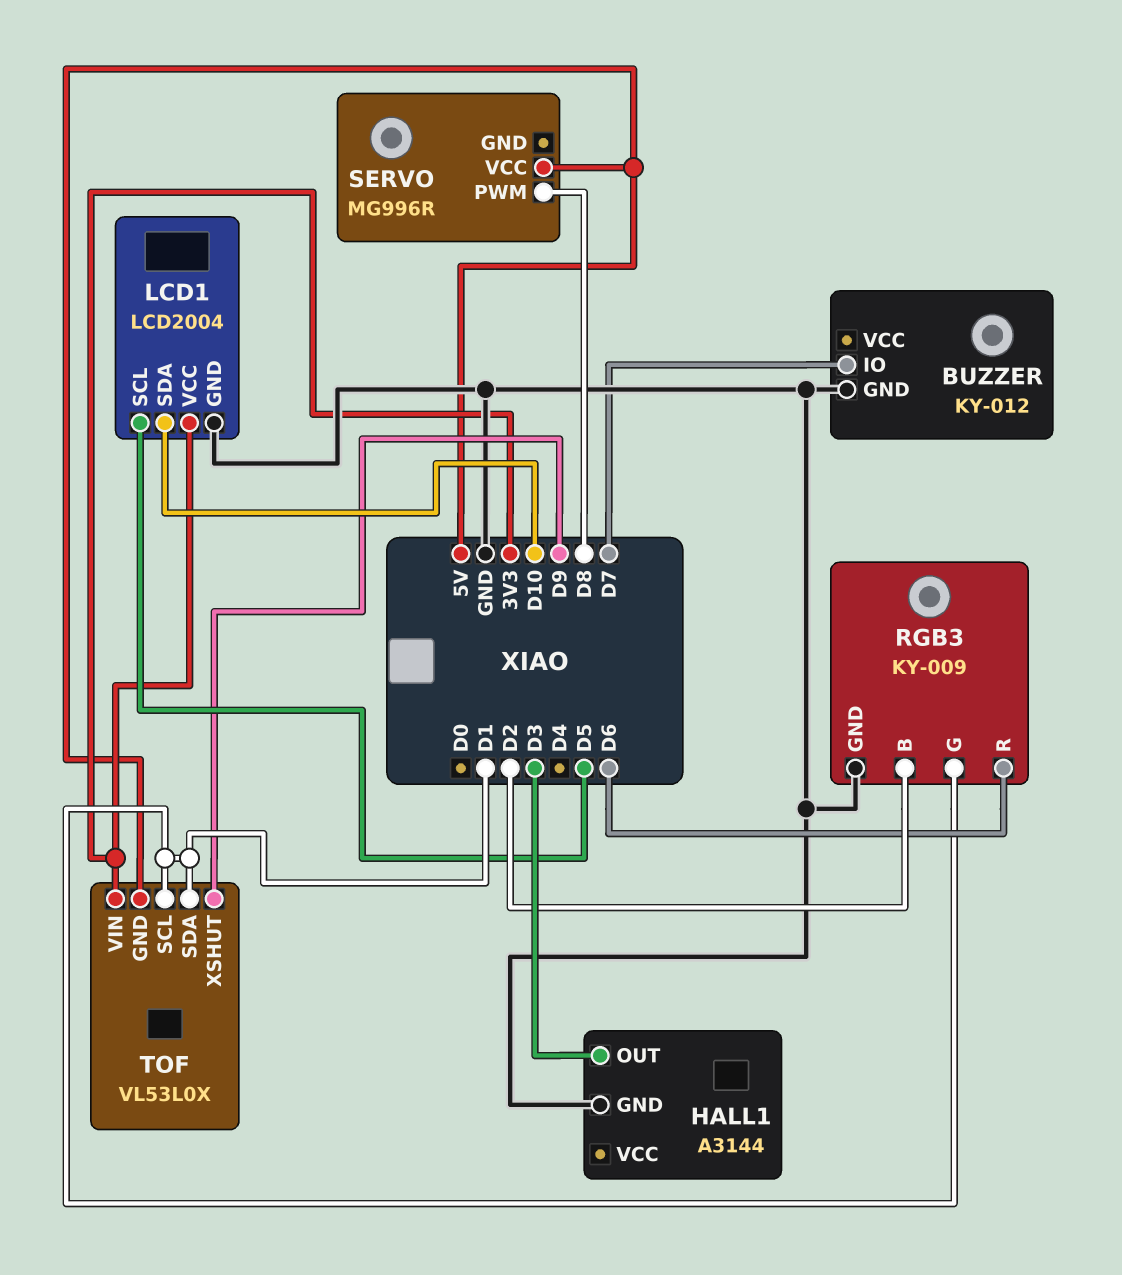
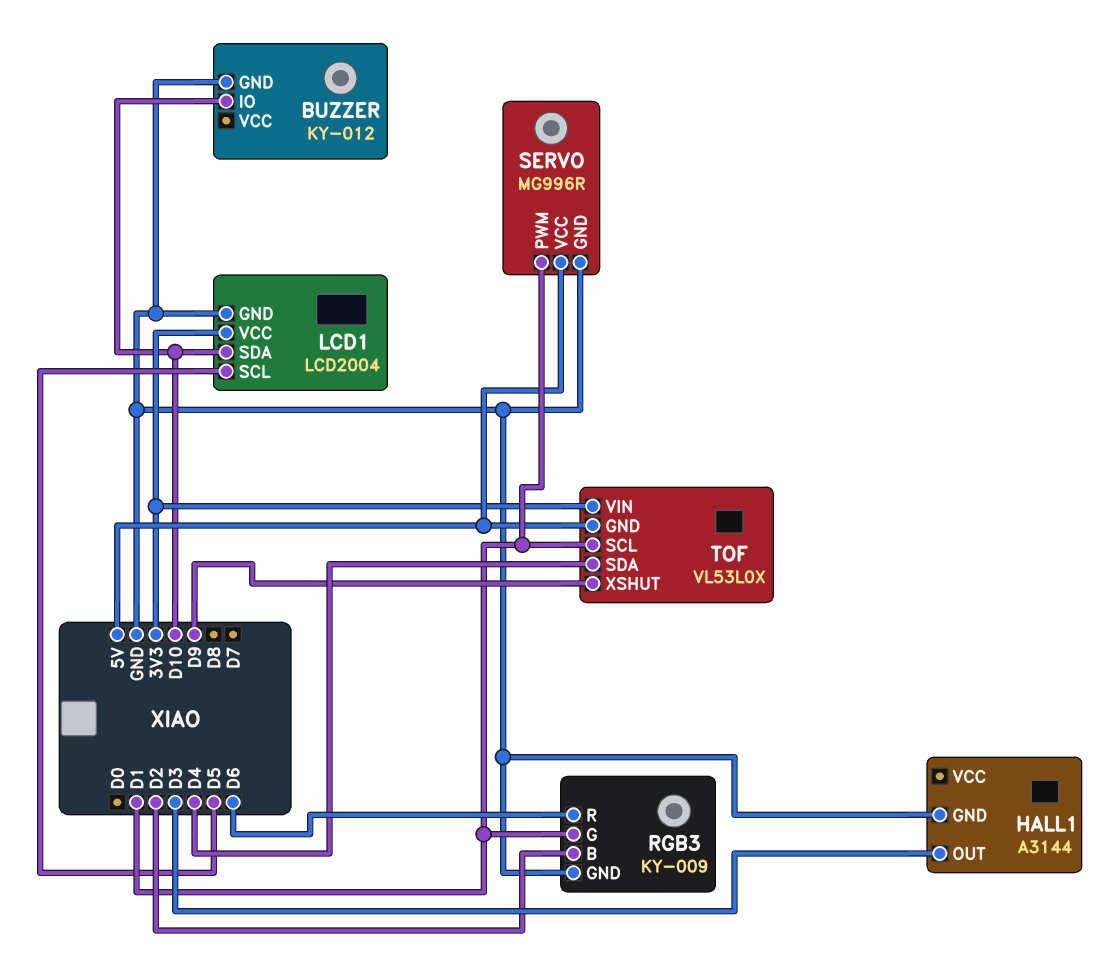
BUZZER pin IO: D7 -> D10
SERVO pin GND: none -> GND
SERVO pin PWM: D8 -> D1
TOF pin SDA: D1 -> D4

